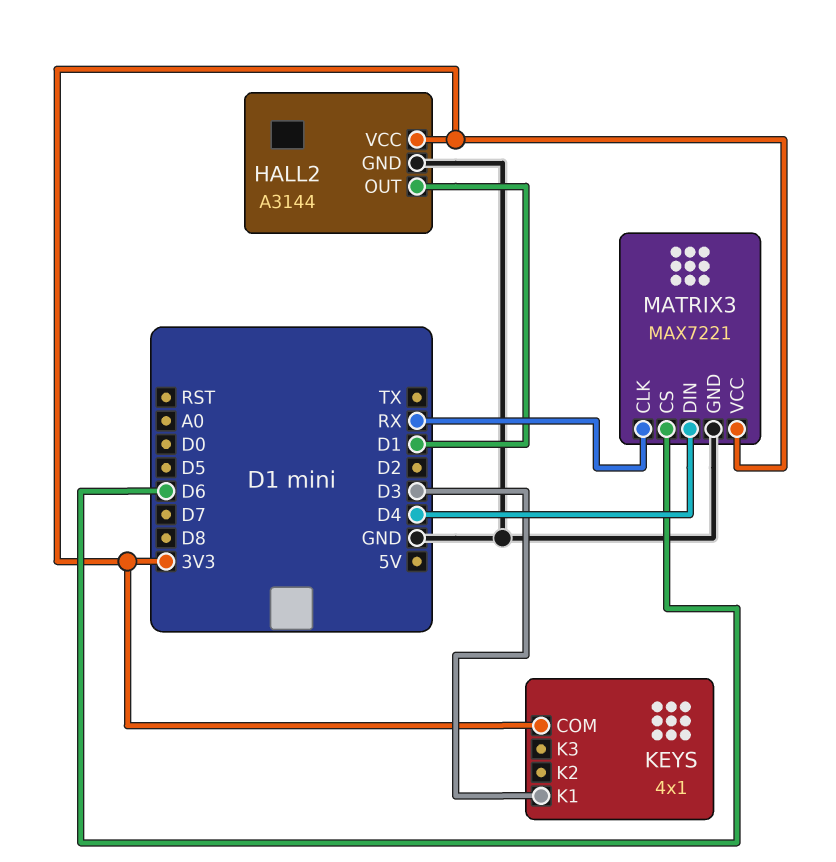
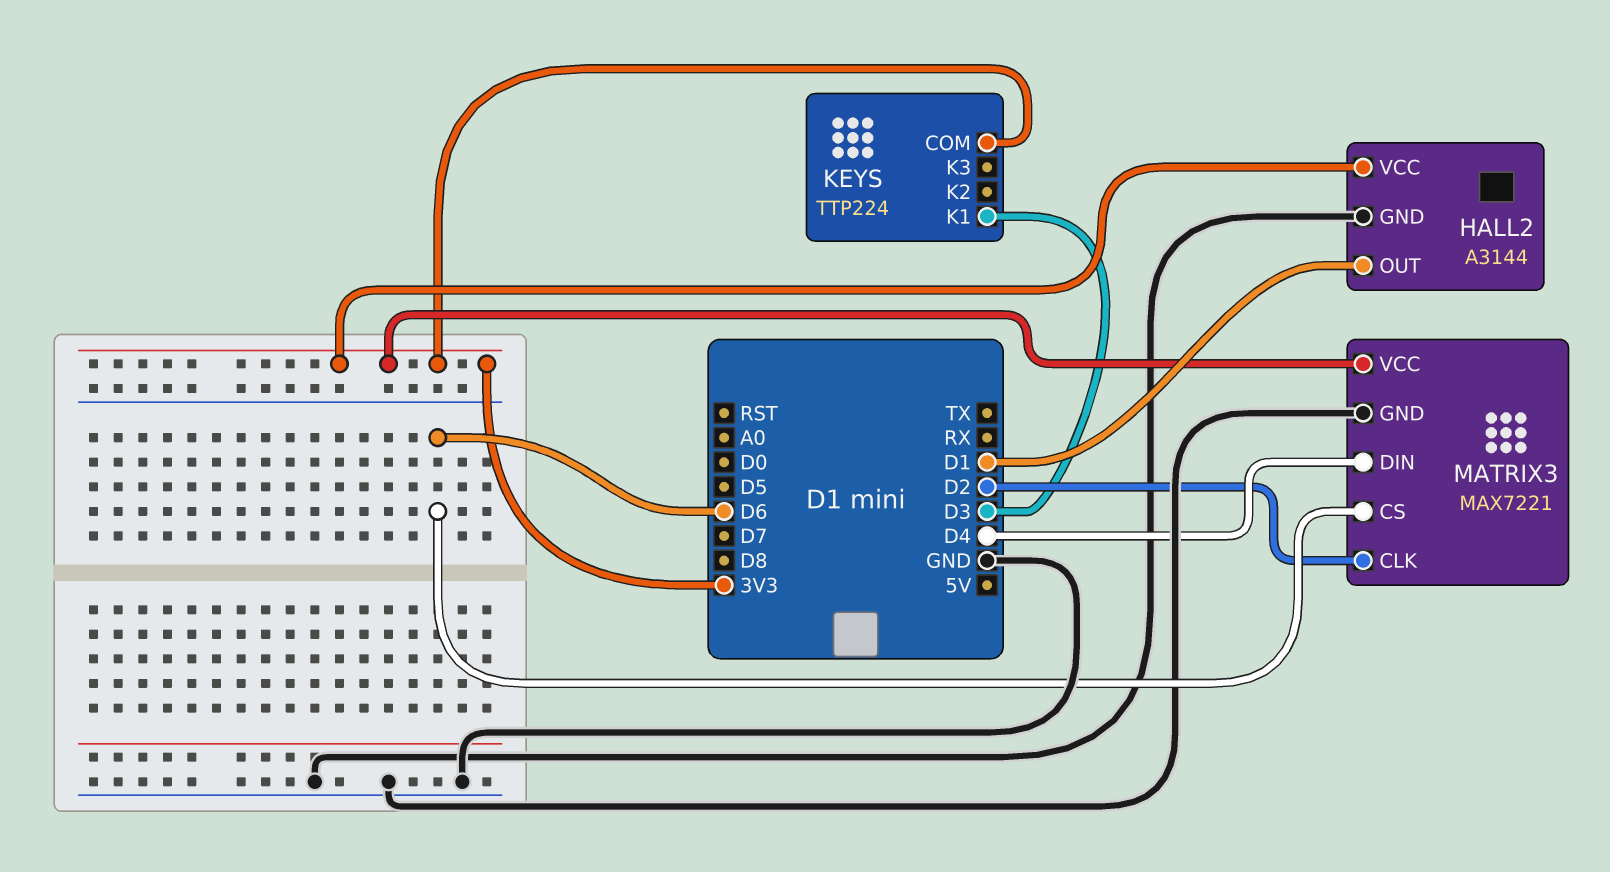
KEYS: 4x1 -> TTP224
MATRIX3 pin CLK: RX -> D2

